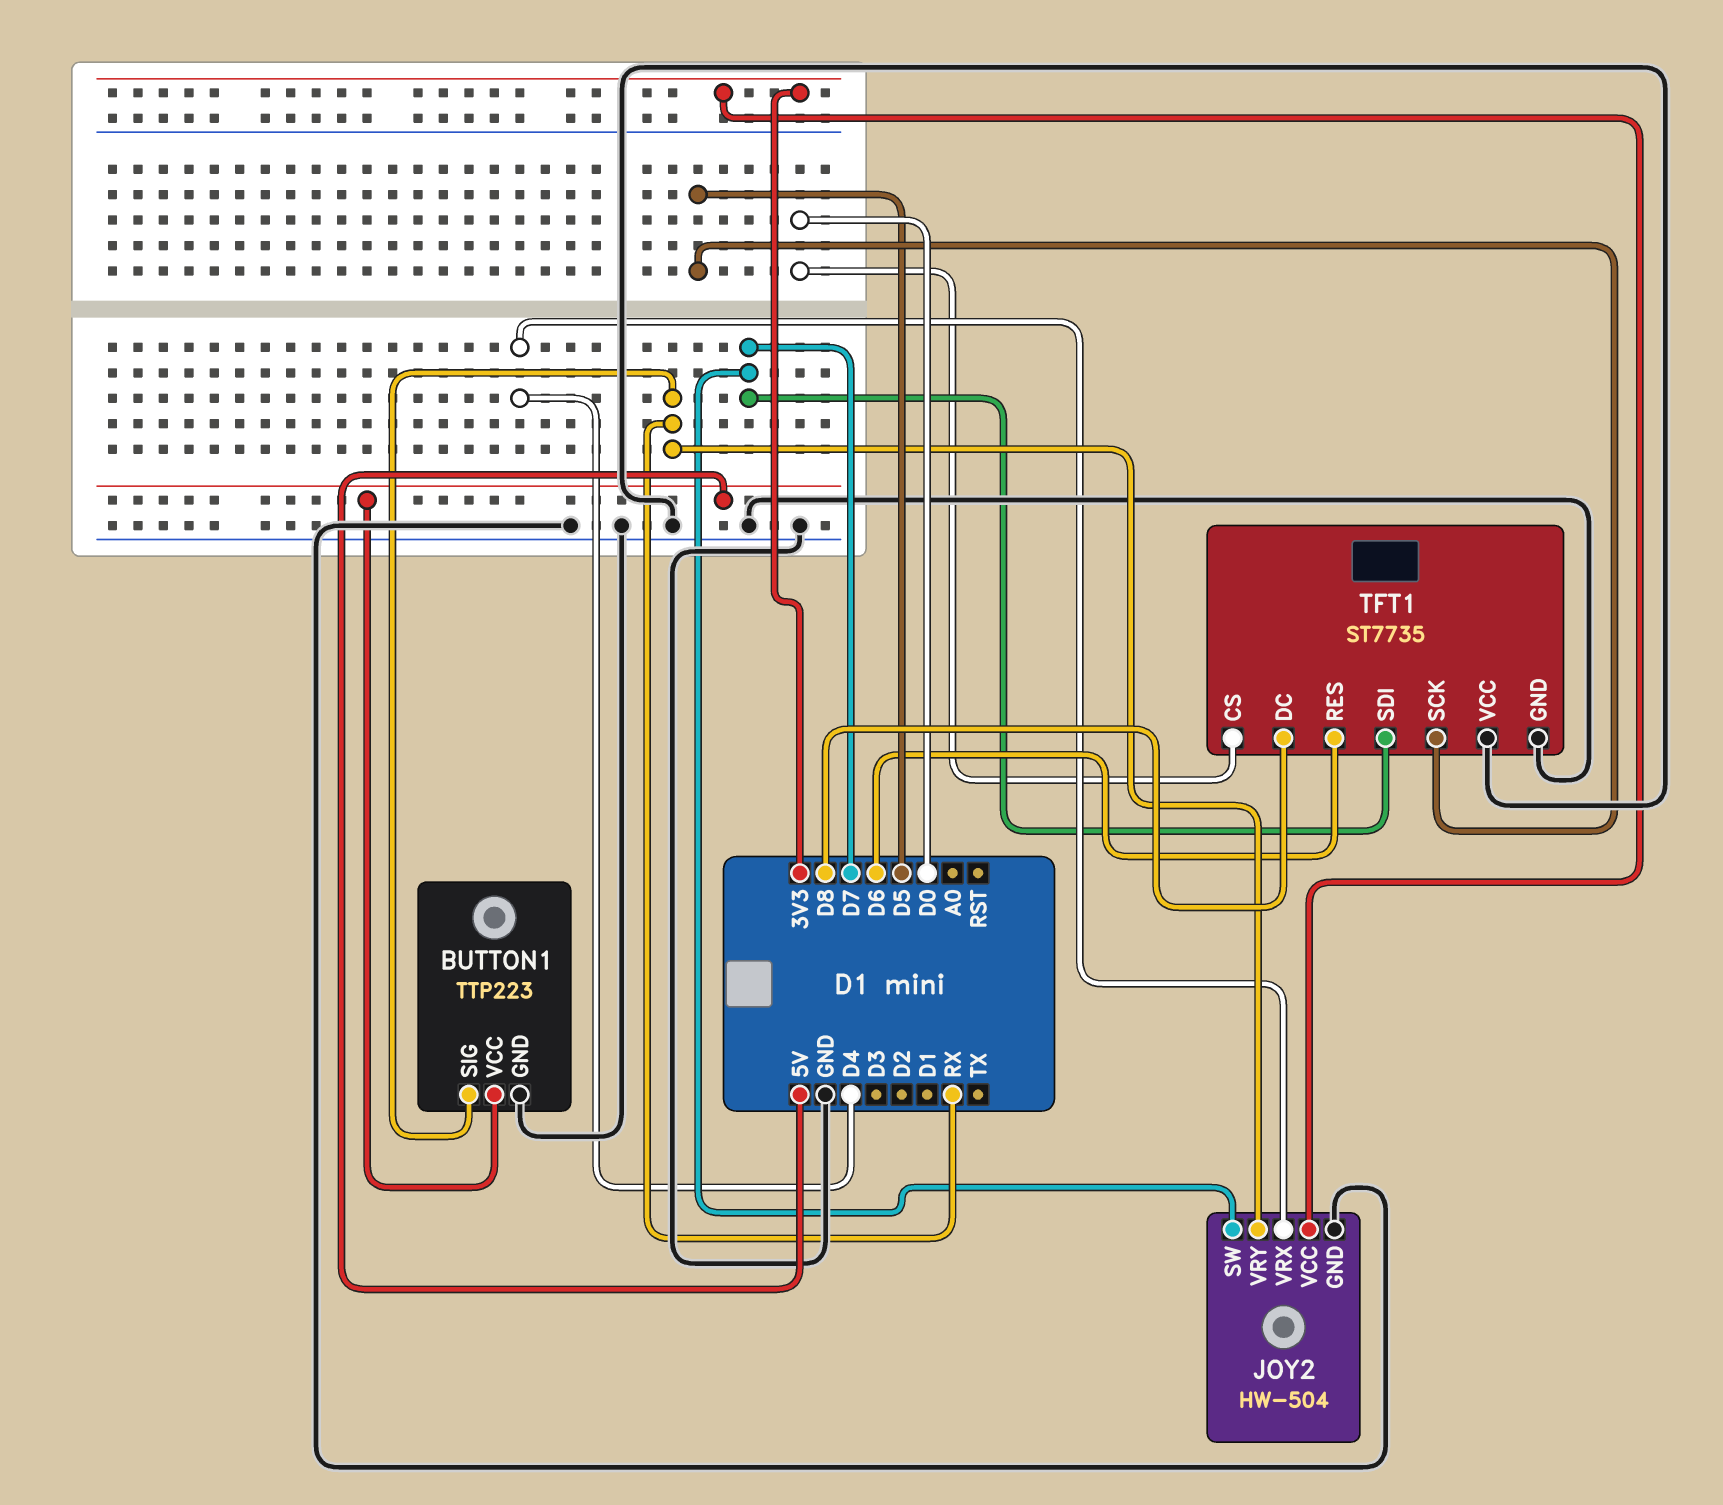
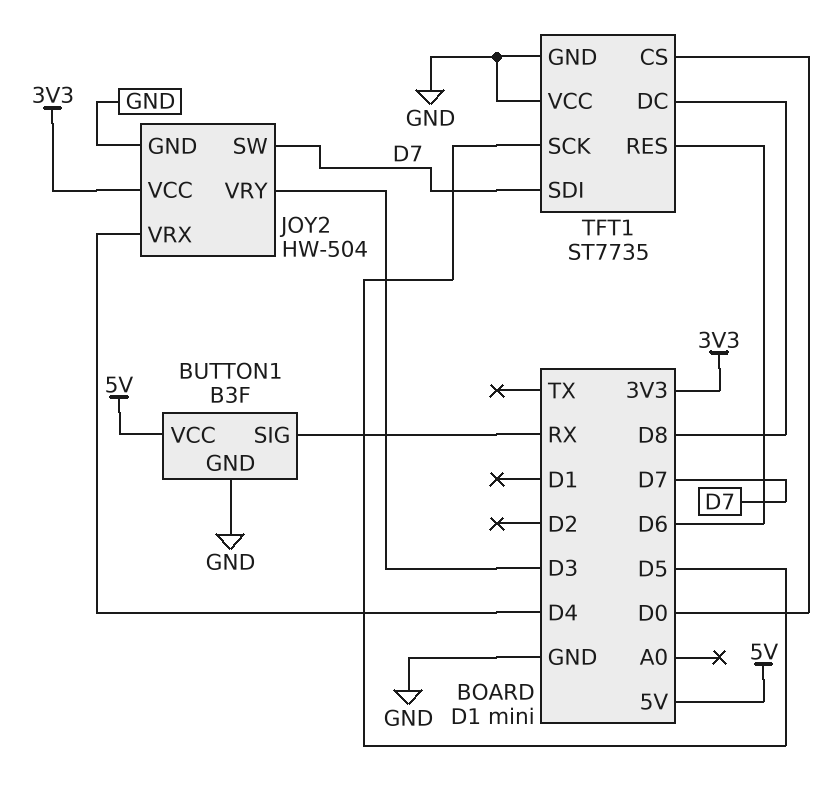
BUTTON1: TTP223 -> B3F
JOY2 pin VRY: RX -> D3

